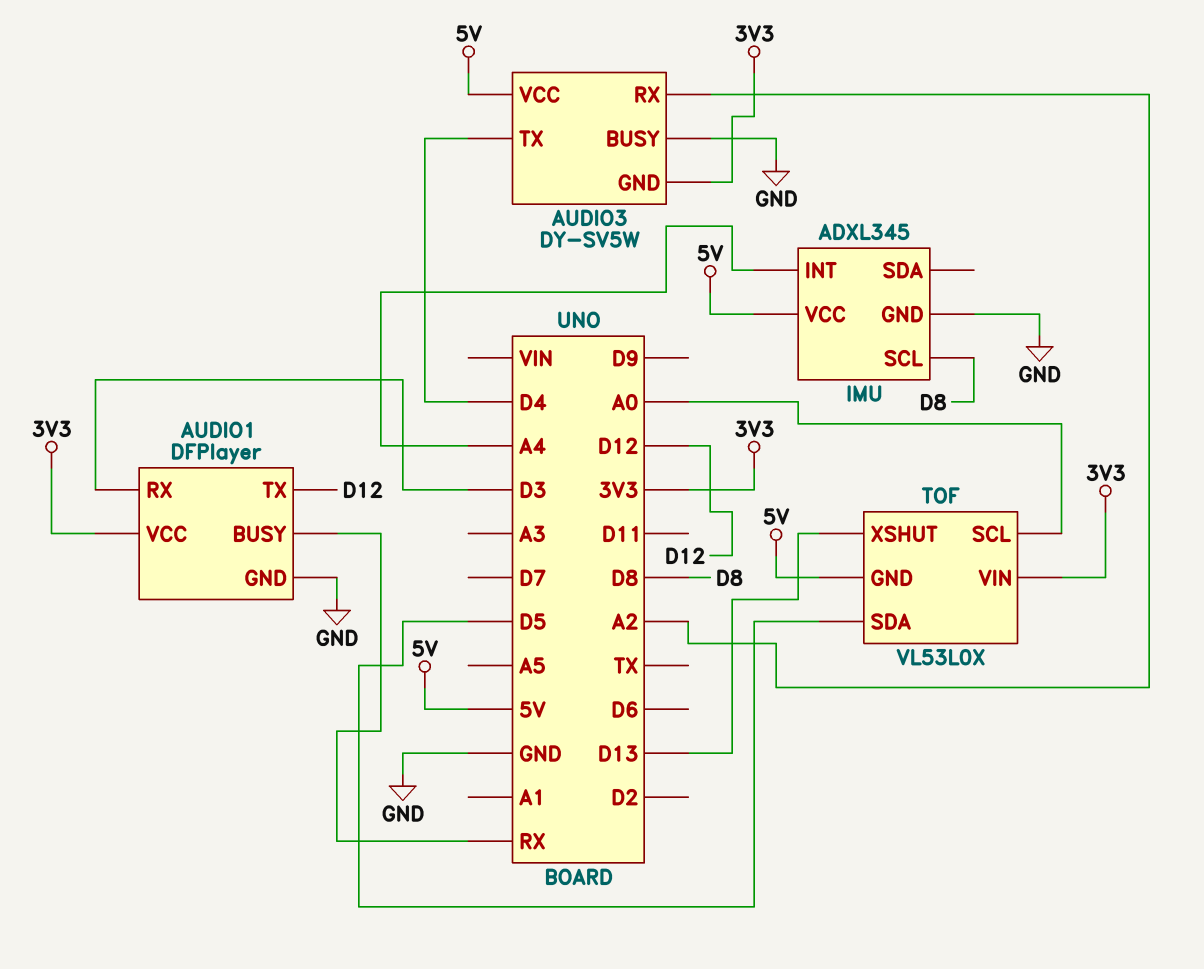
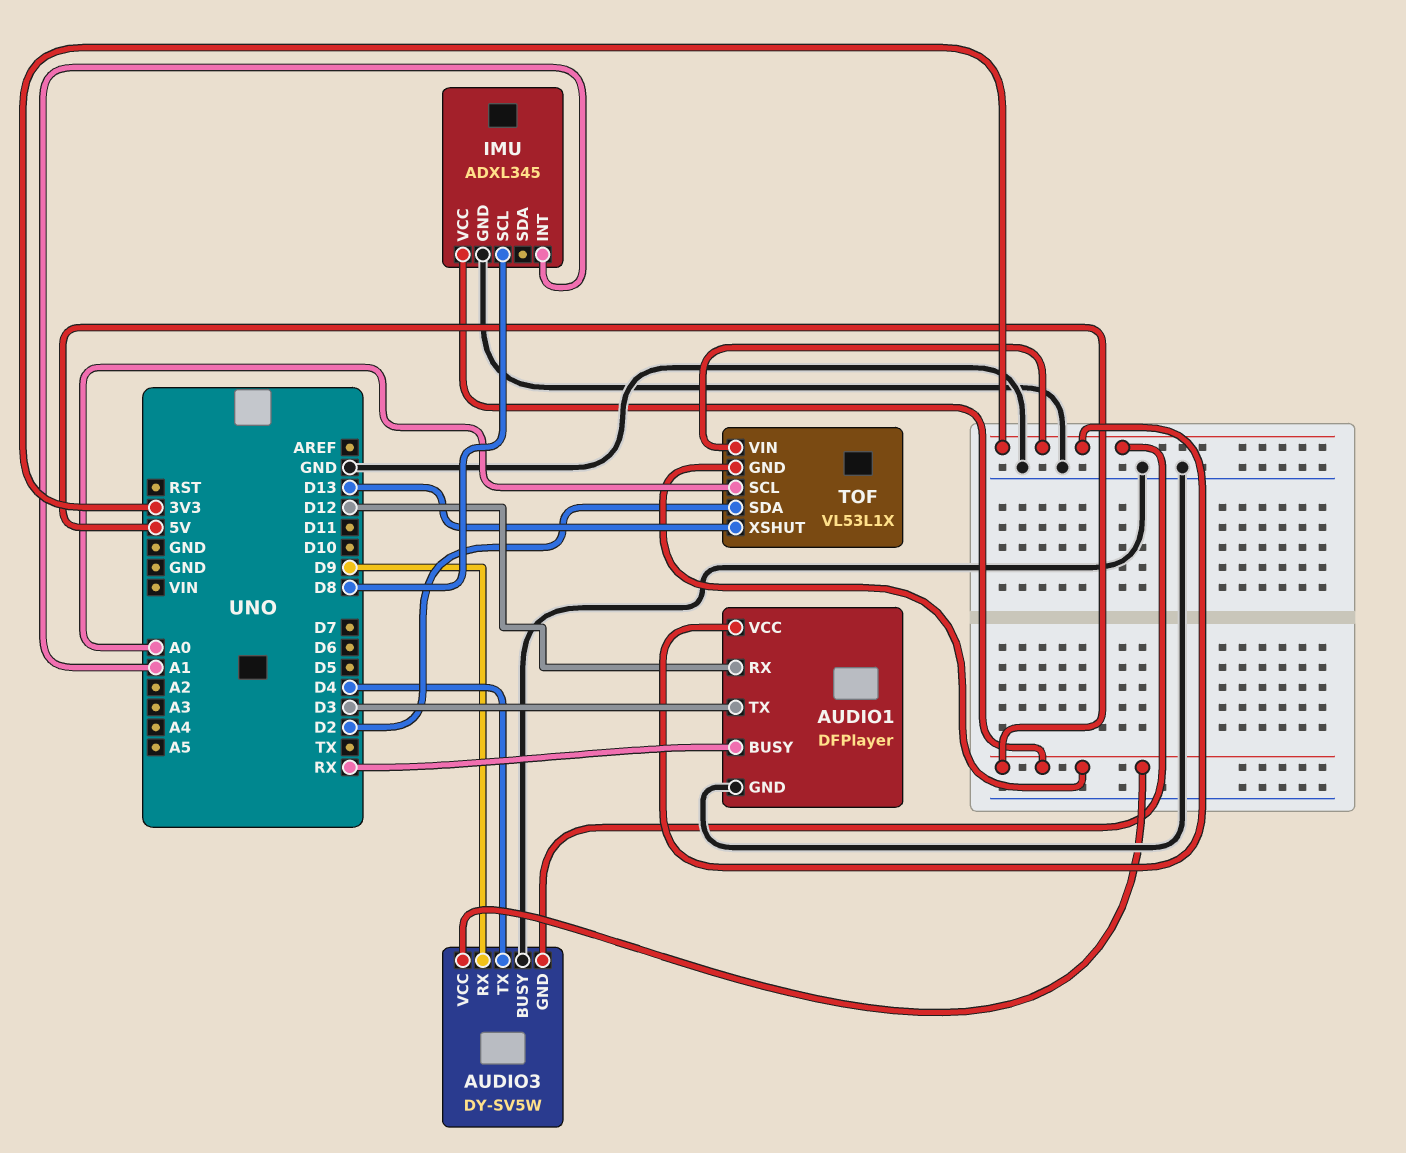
AUDIO1 pin RX: D3 -> D12
AUDIO1 pin TX: D12 -> D3
AUDIO3 pin RX: A2 -> D9
IMU pin INT: A4 -> A1
TOF: VL53L0X -> VL53L1X
TOF pin SDA: D5 -> D2

